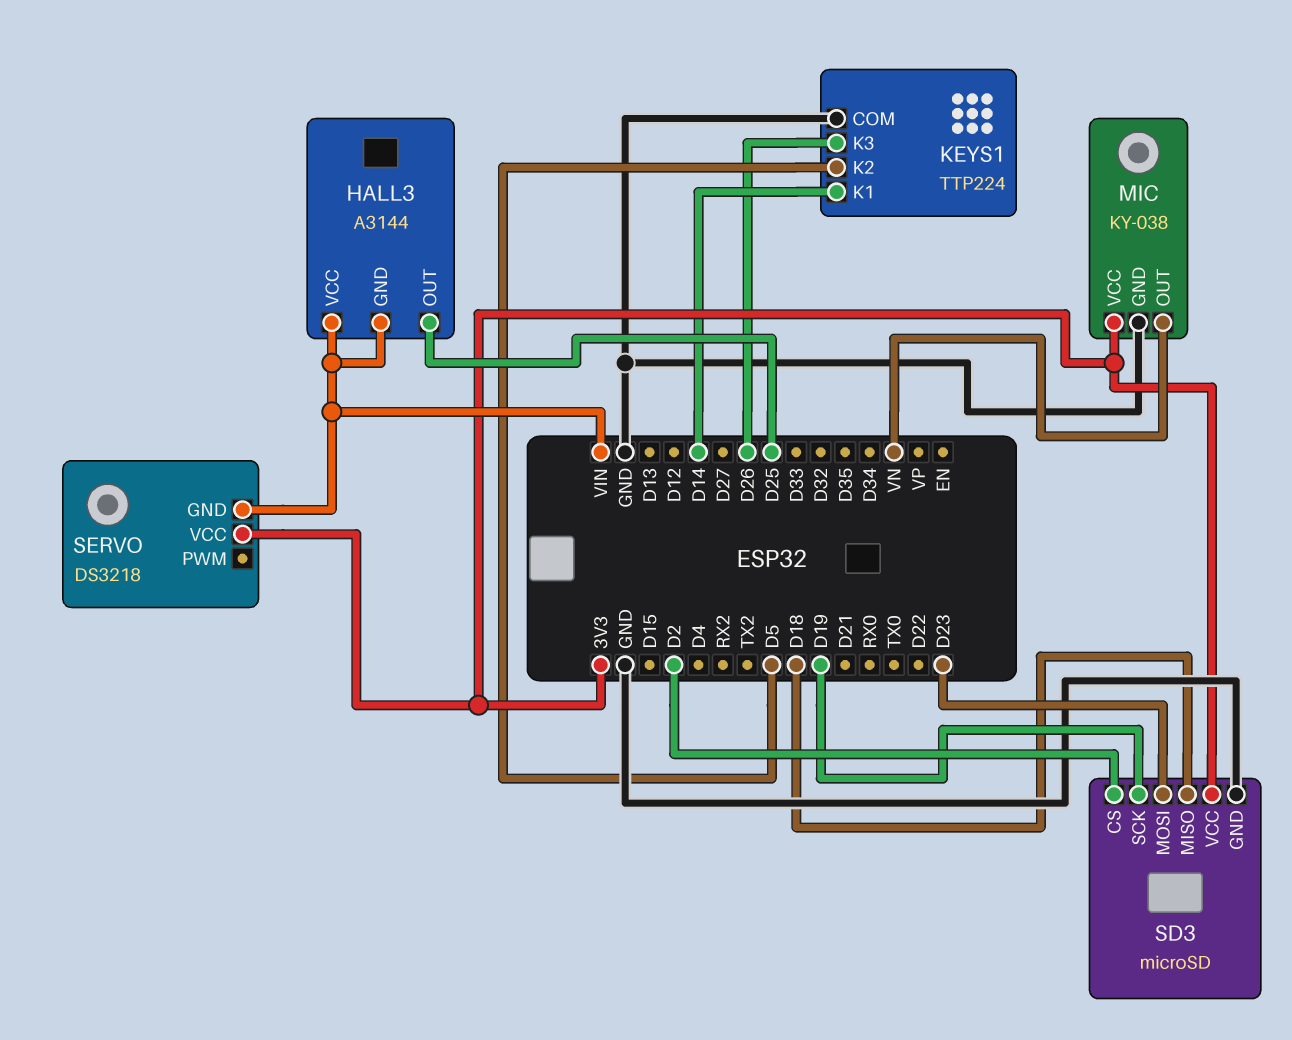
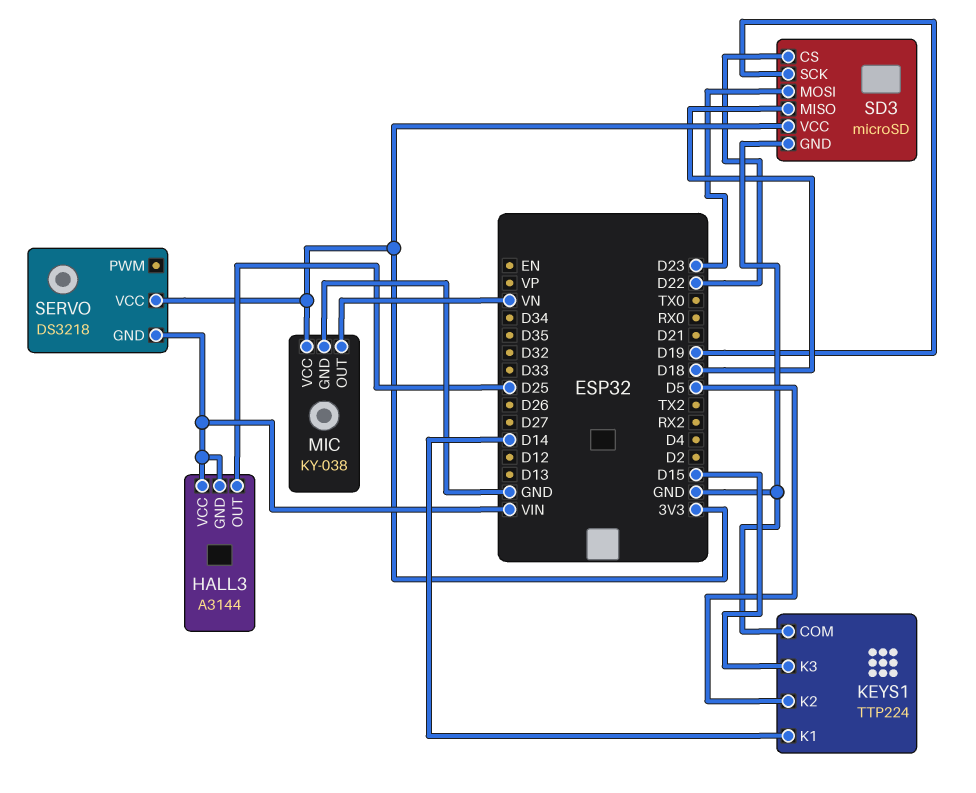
KEYS1 pin K3: D26 -> D15
SD3 pin CS: D2 -> D22

